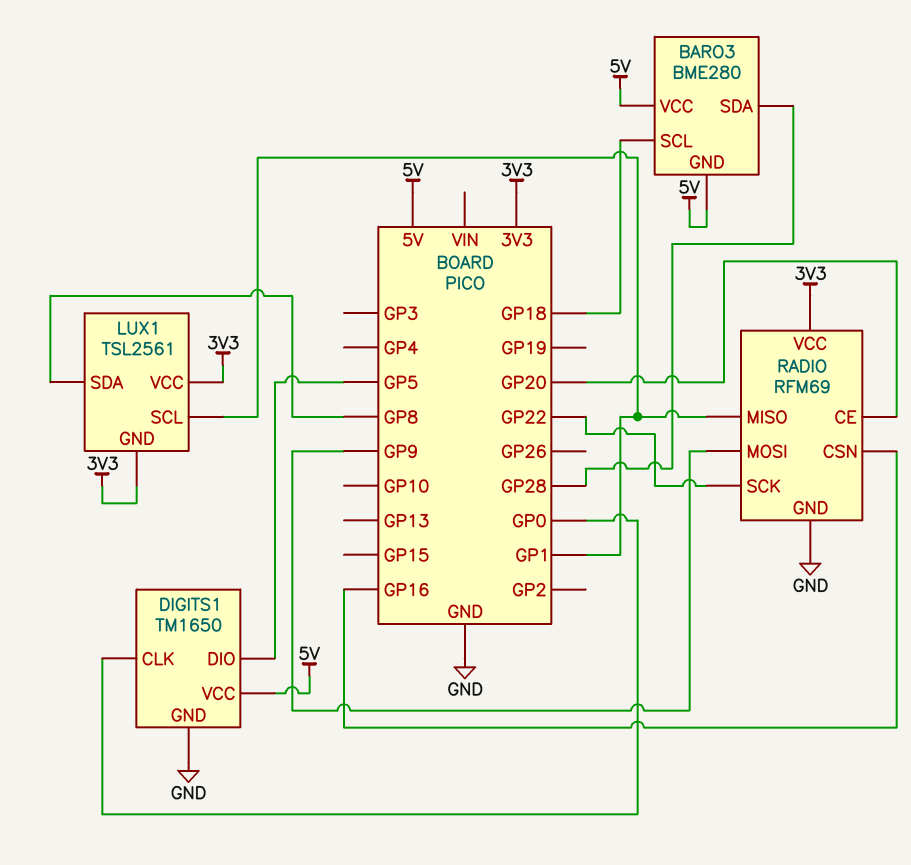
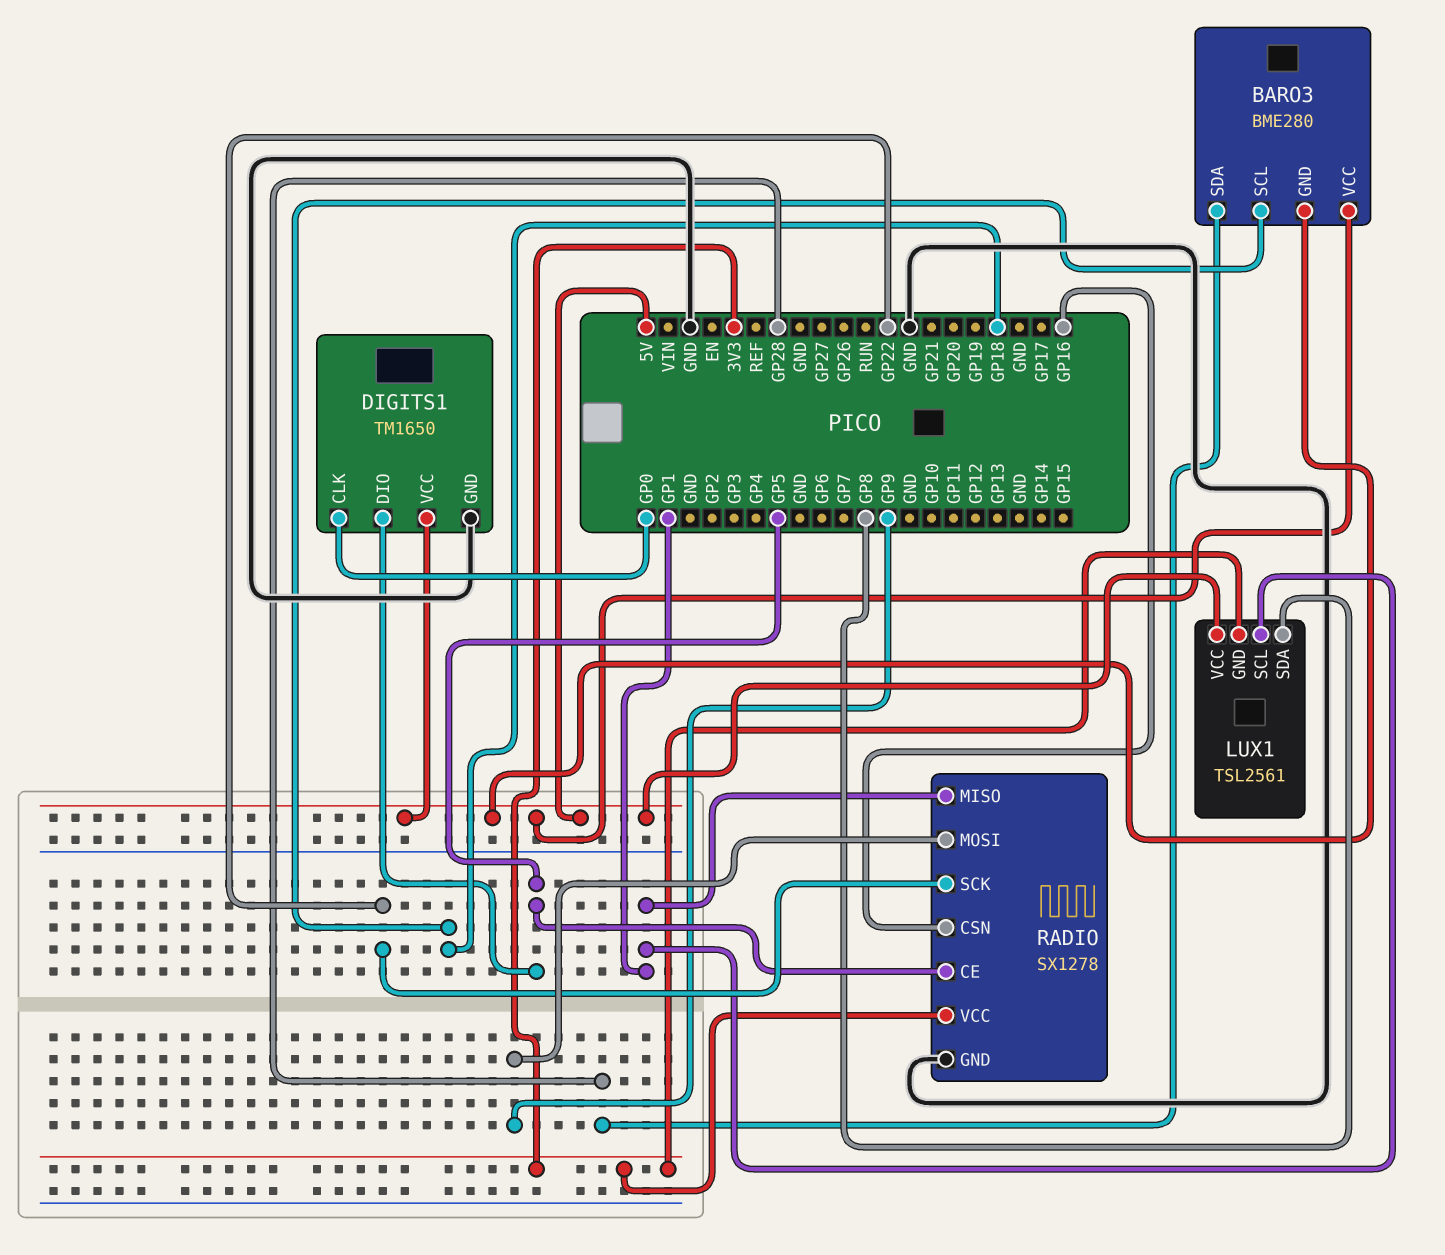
LUX1 pin VCC: 3V3 -> 5V
RADIO: RFM69 -> SX1278
RADIO pin CE: GP20 -> GP5

